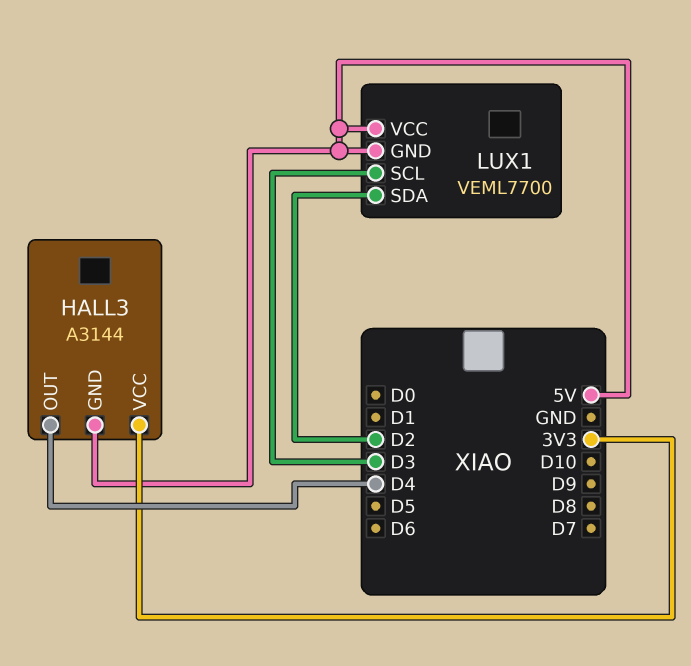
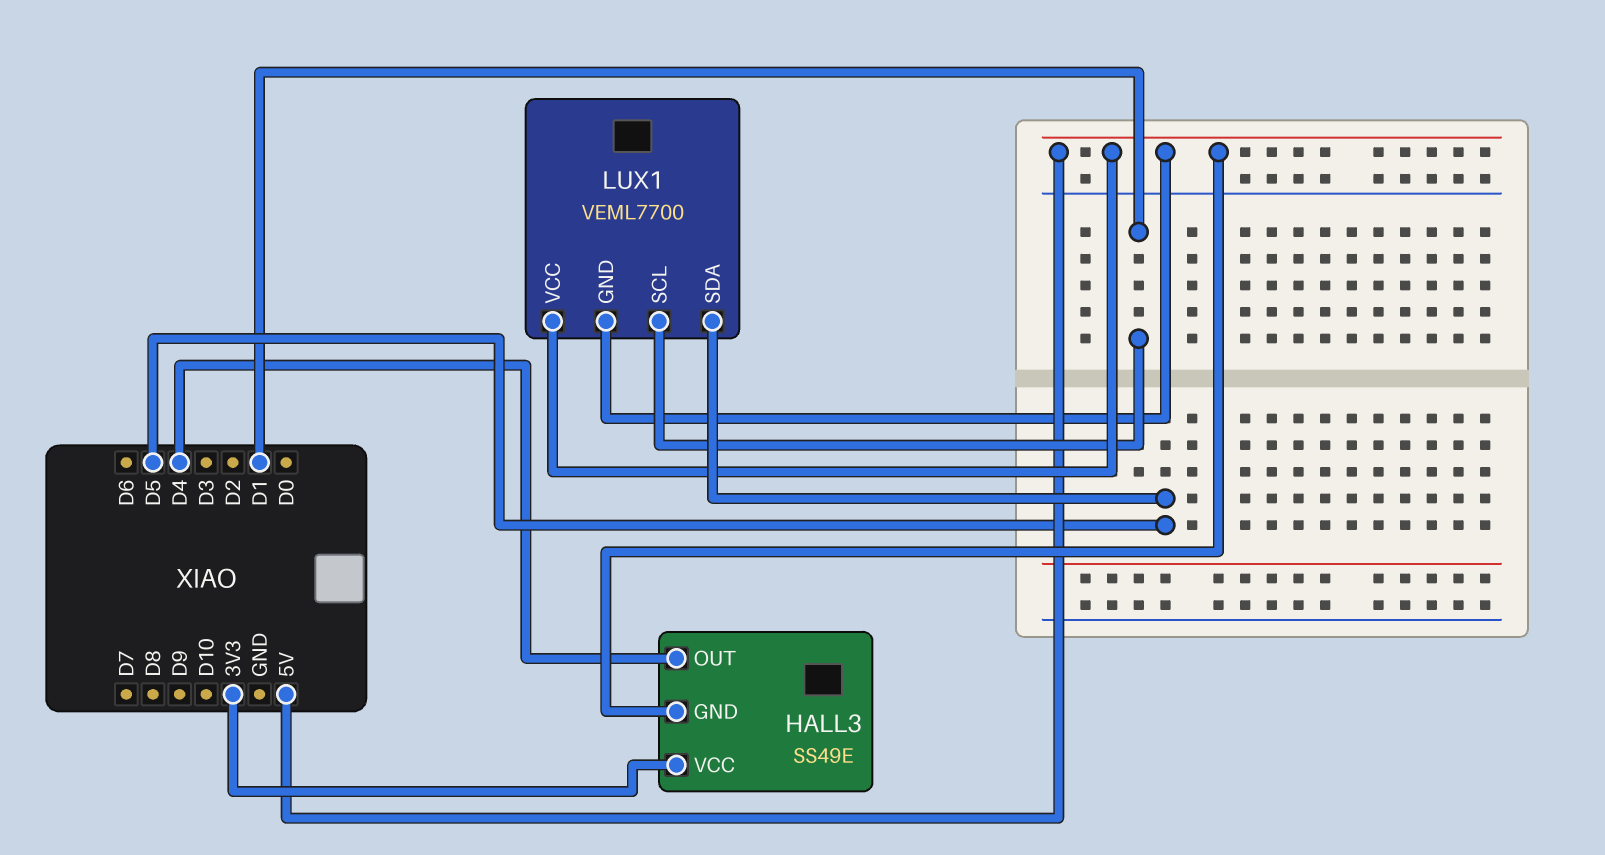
HALL3: A3144 -> SS49E
LUX1 pin SCL: D3 -> D1
LUX1 pin SDA: D2 -> D5

